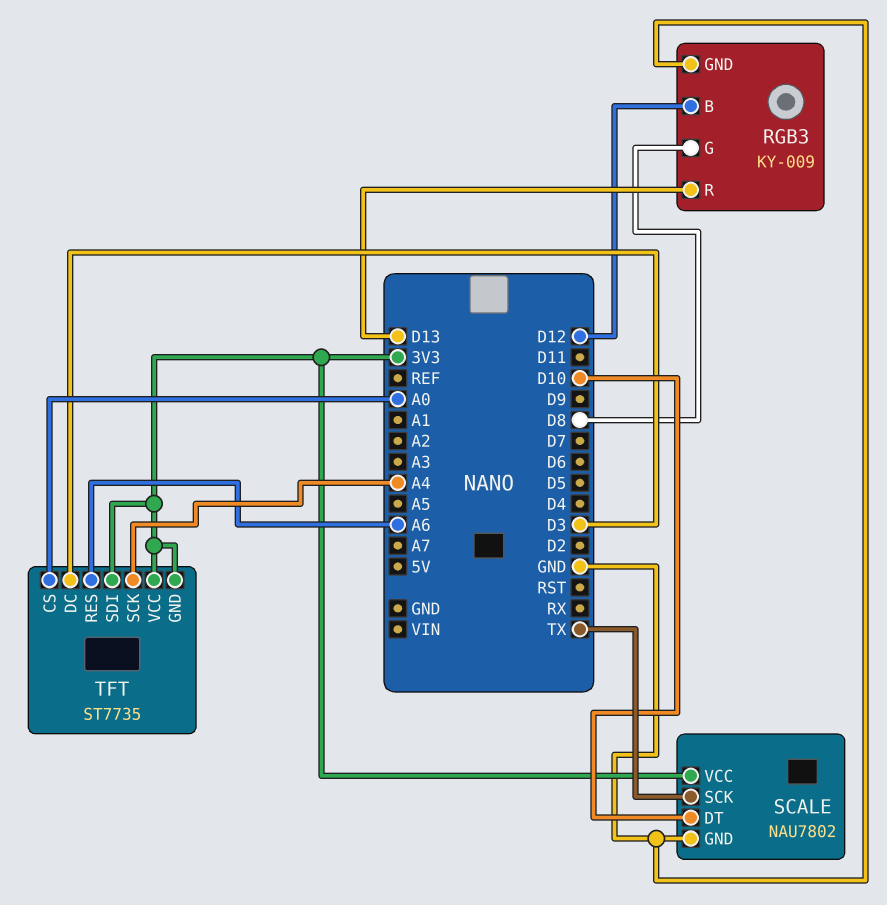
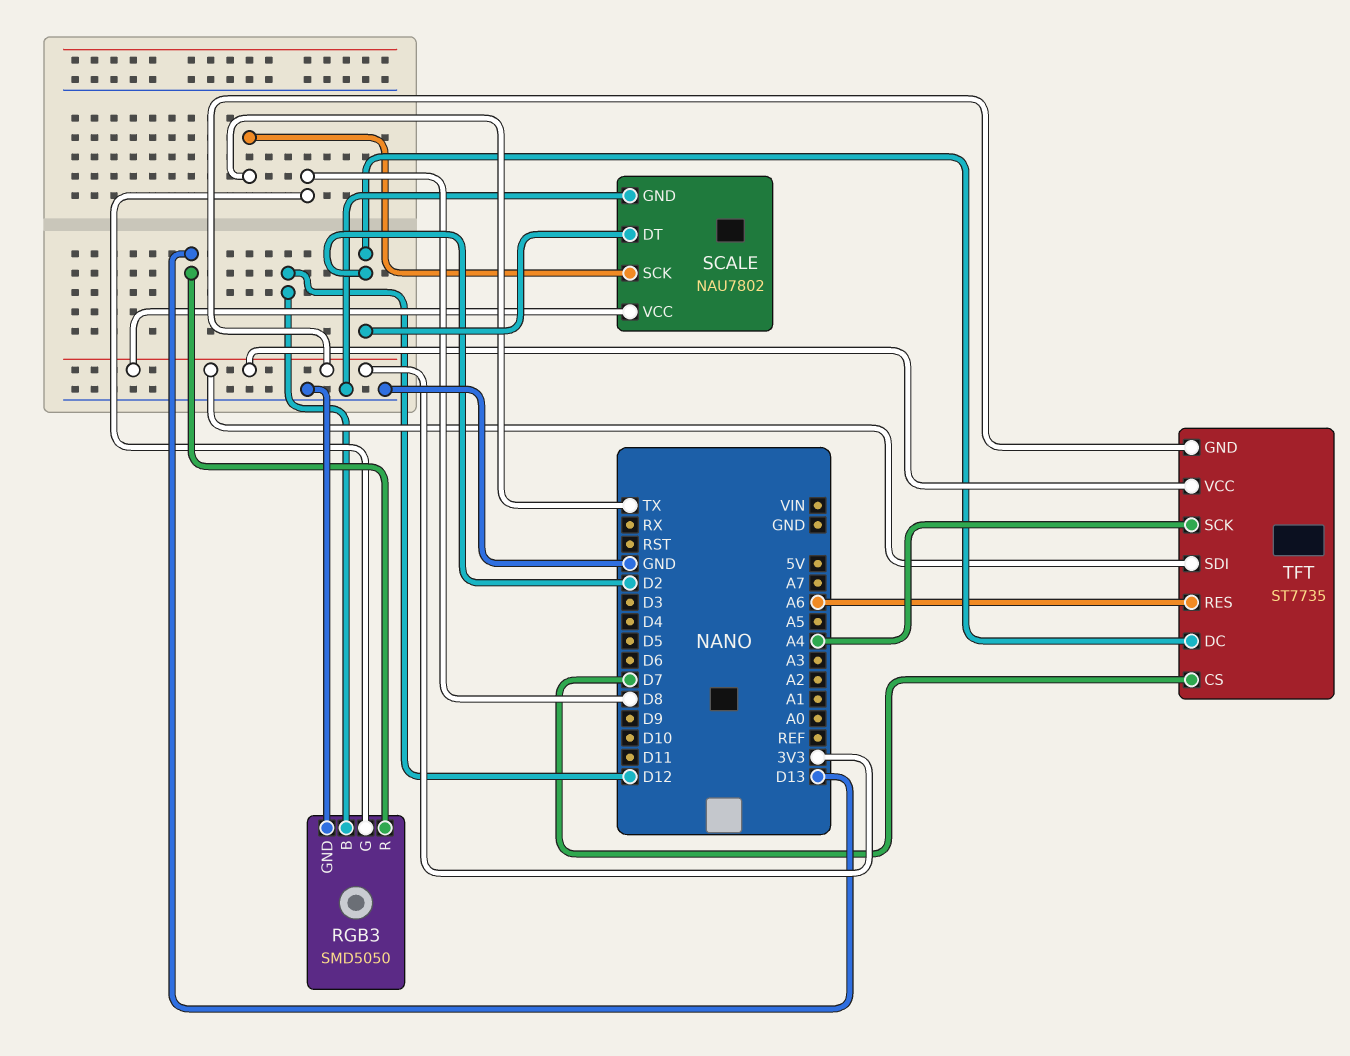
RGB3: KY-009 -> SMD5050
SCALE pin DT: D10 -> D2
TFT pin CS: A0 -> D7
TFT pin DC: D3 -> D2

